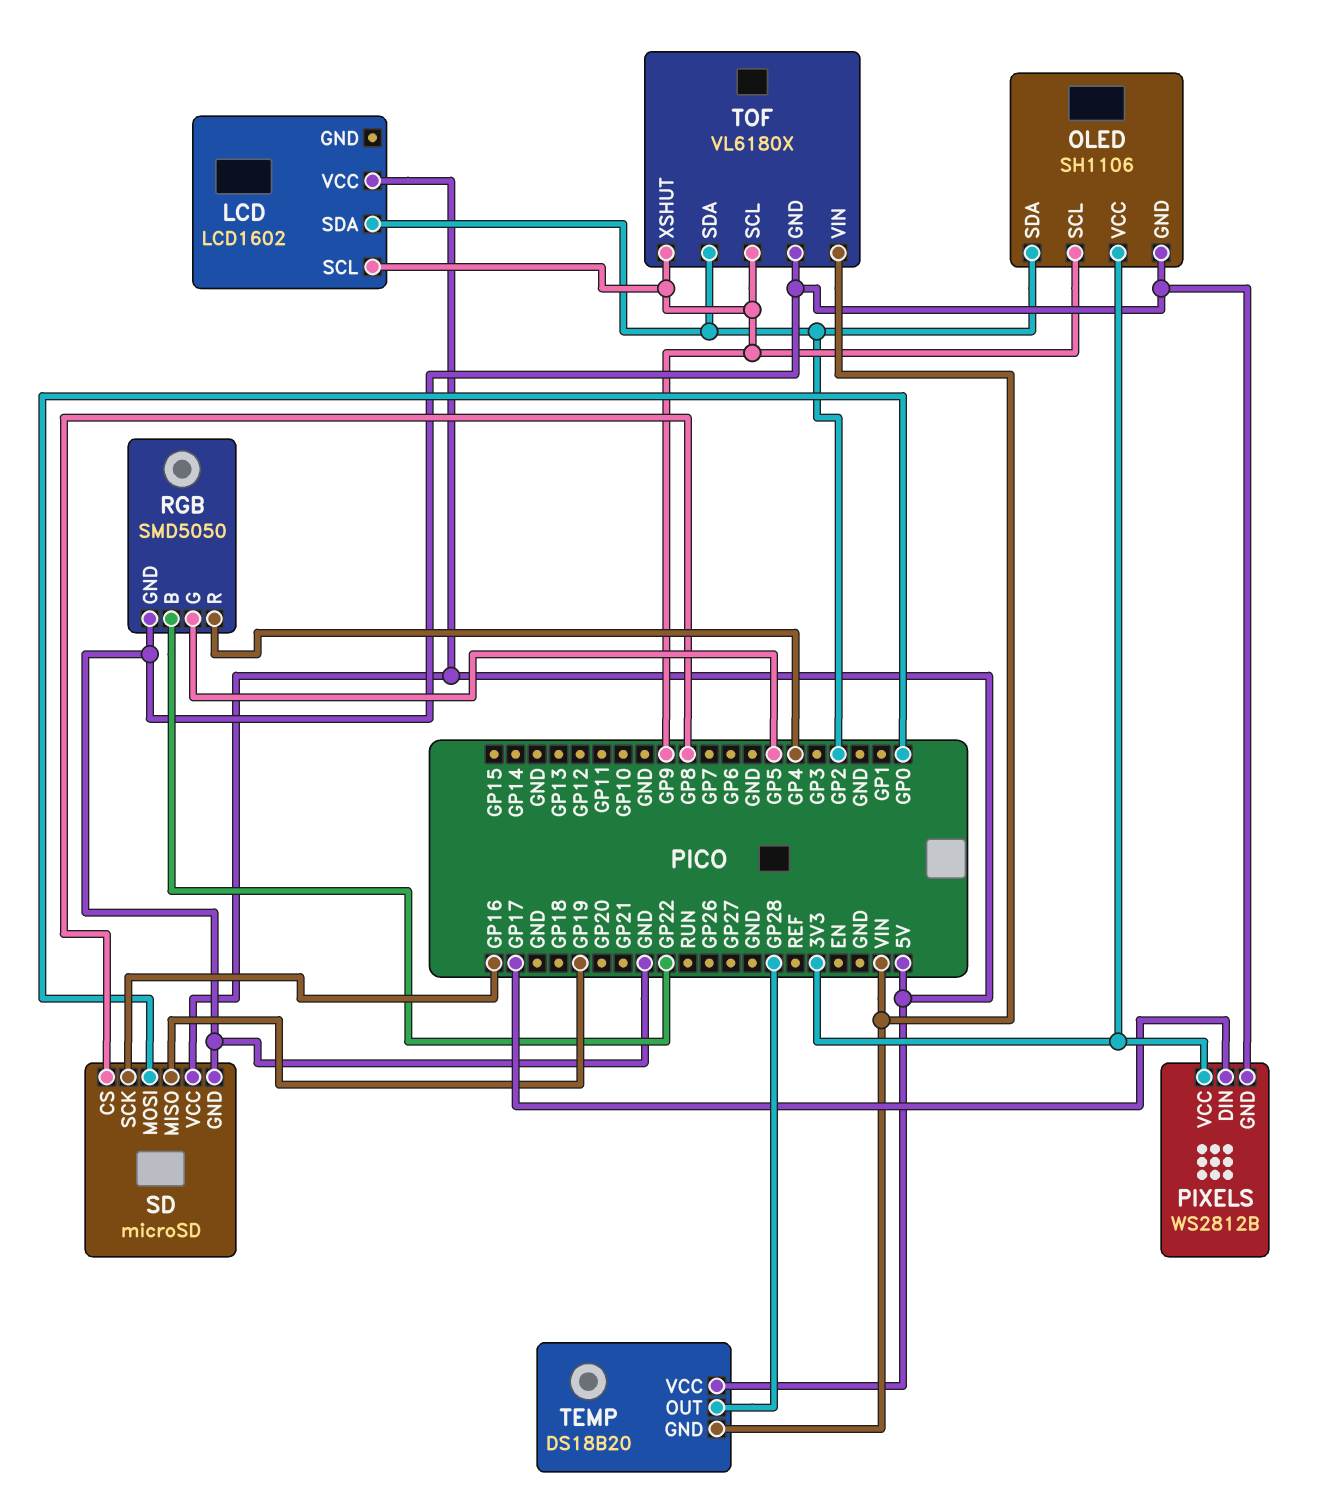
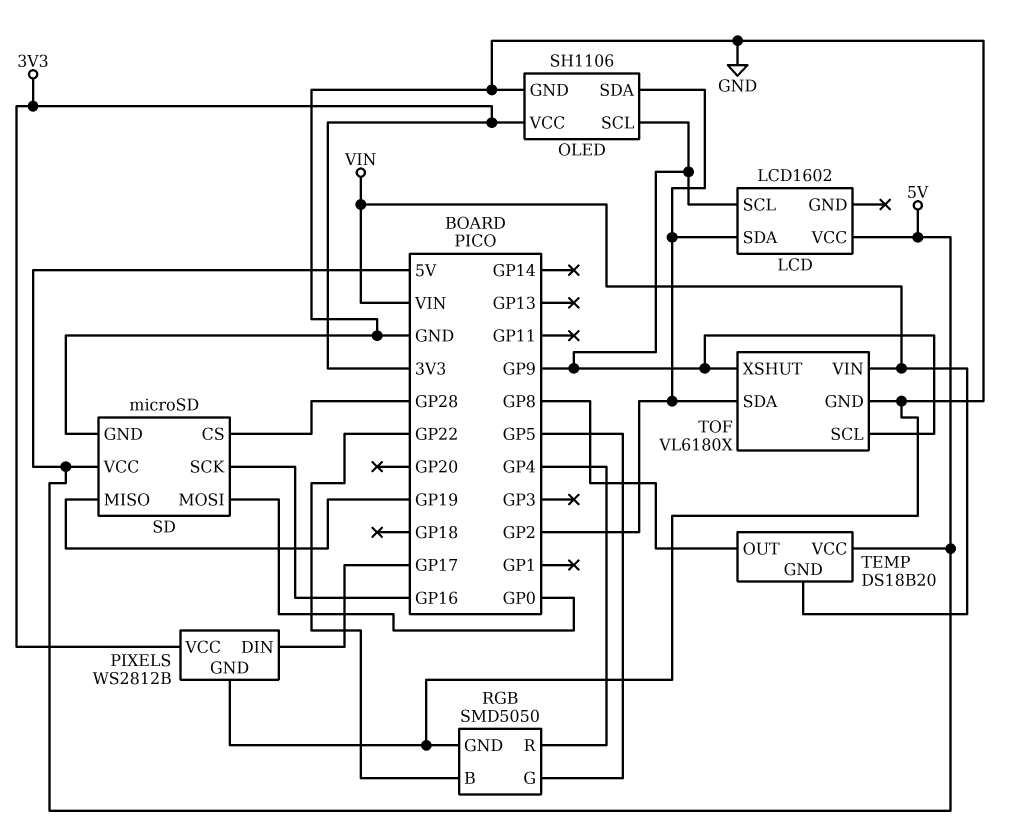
SD pin CS: GP8 -> GP28
TEMP pin OUT: GP28 -> GP8

